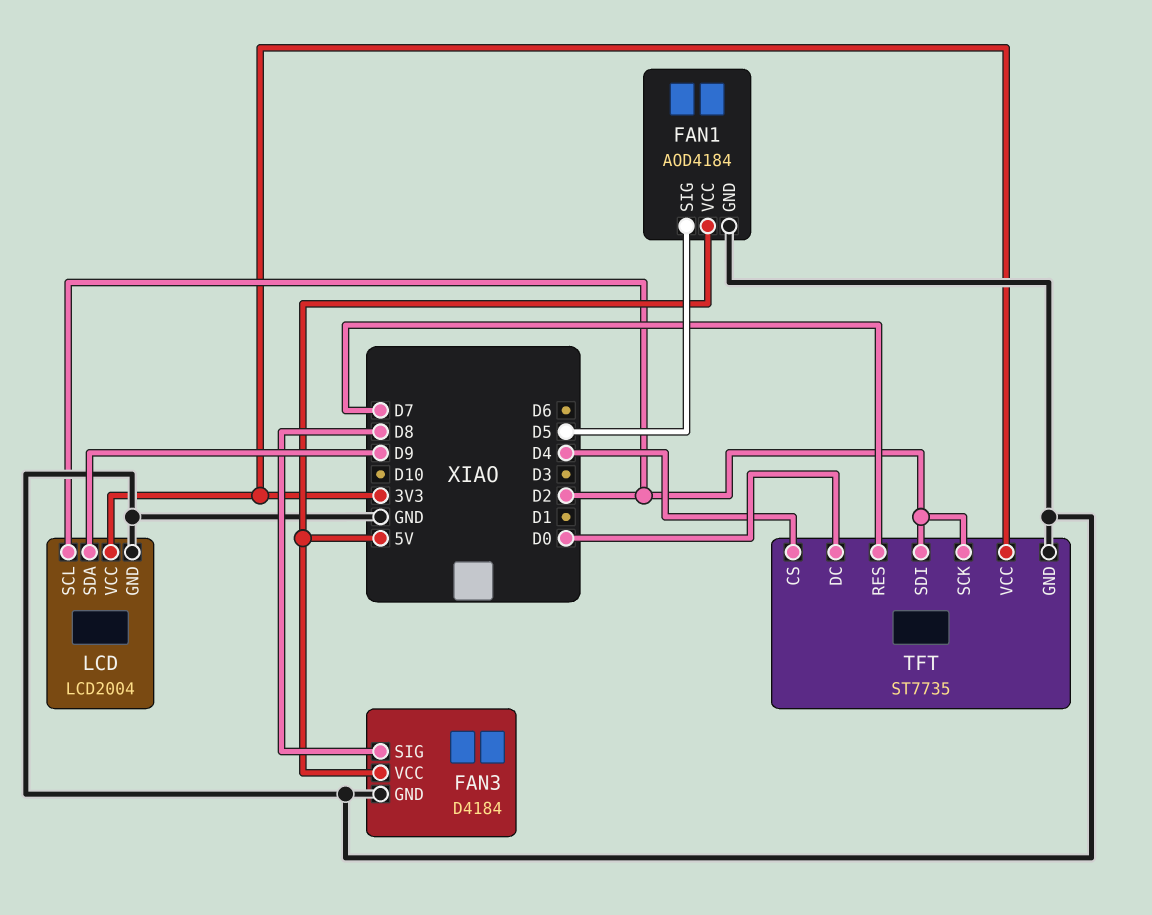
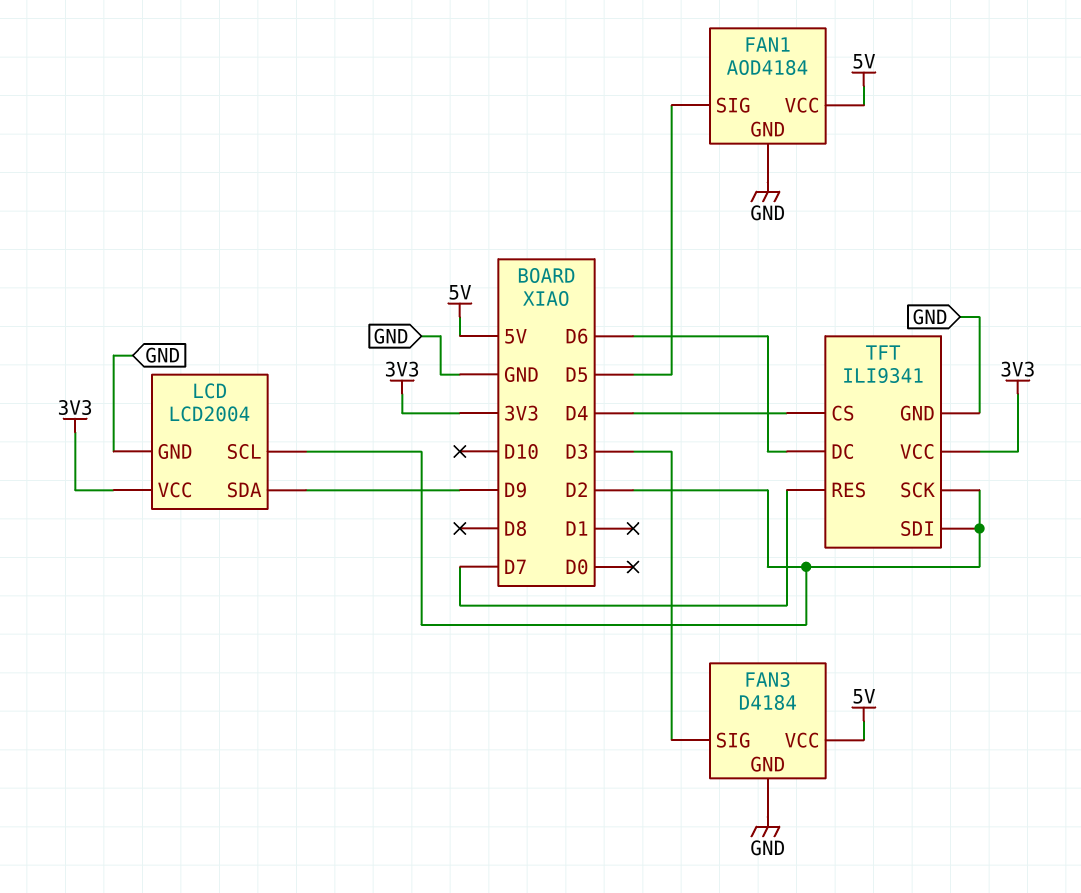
FAN3 pin SIG: D8 -> D3
TFT: ST7735 -> ILI9341
TFT pin DC: D0 -> D6

